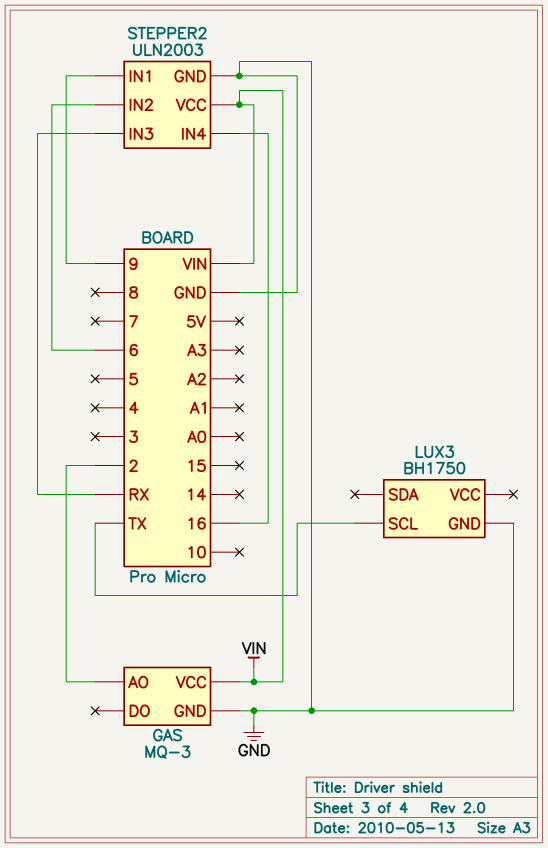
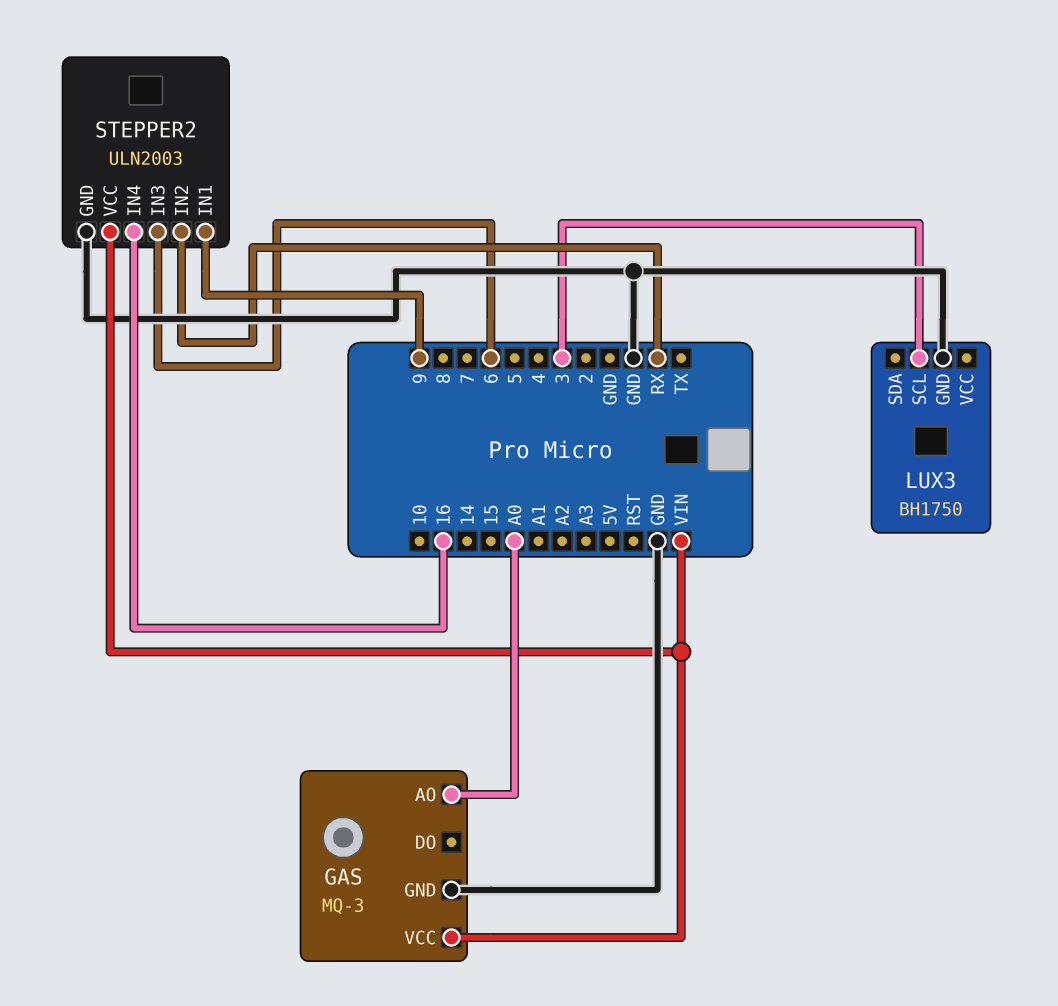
GAS pin AO: 2 -> A0
LUX3 pin SCL: TX -> 3
STEPPER2 pin IN2: 6 -> RX
STEPPER2 pin IN3: RX -> 6

